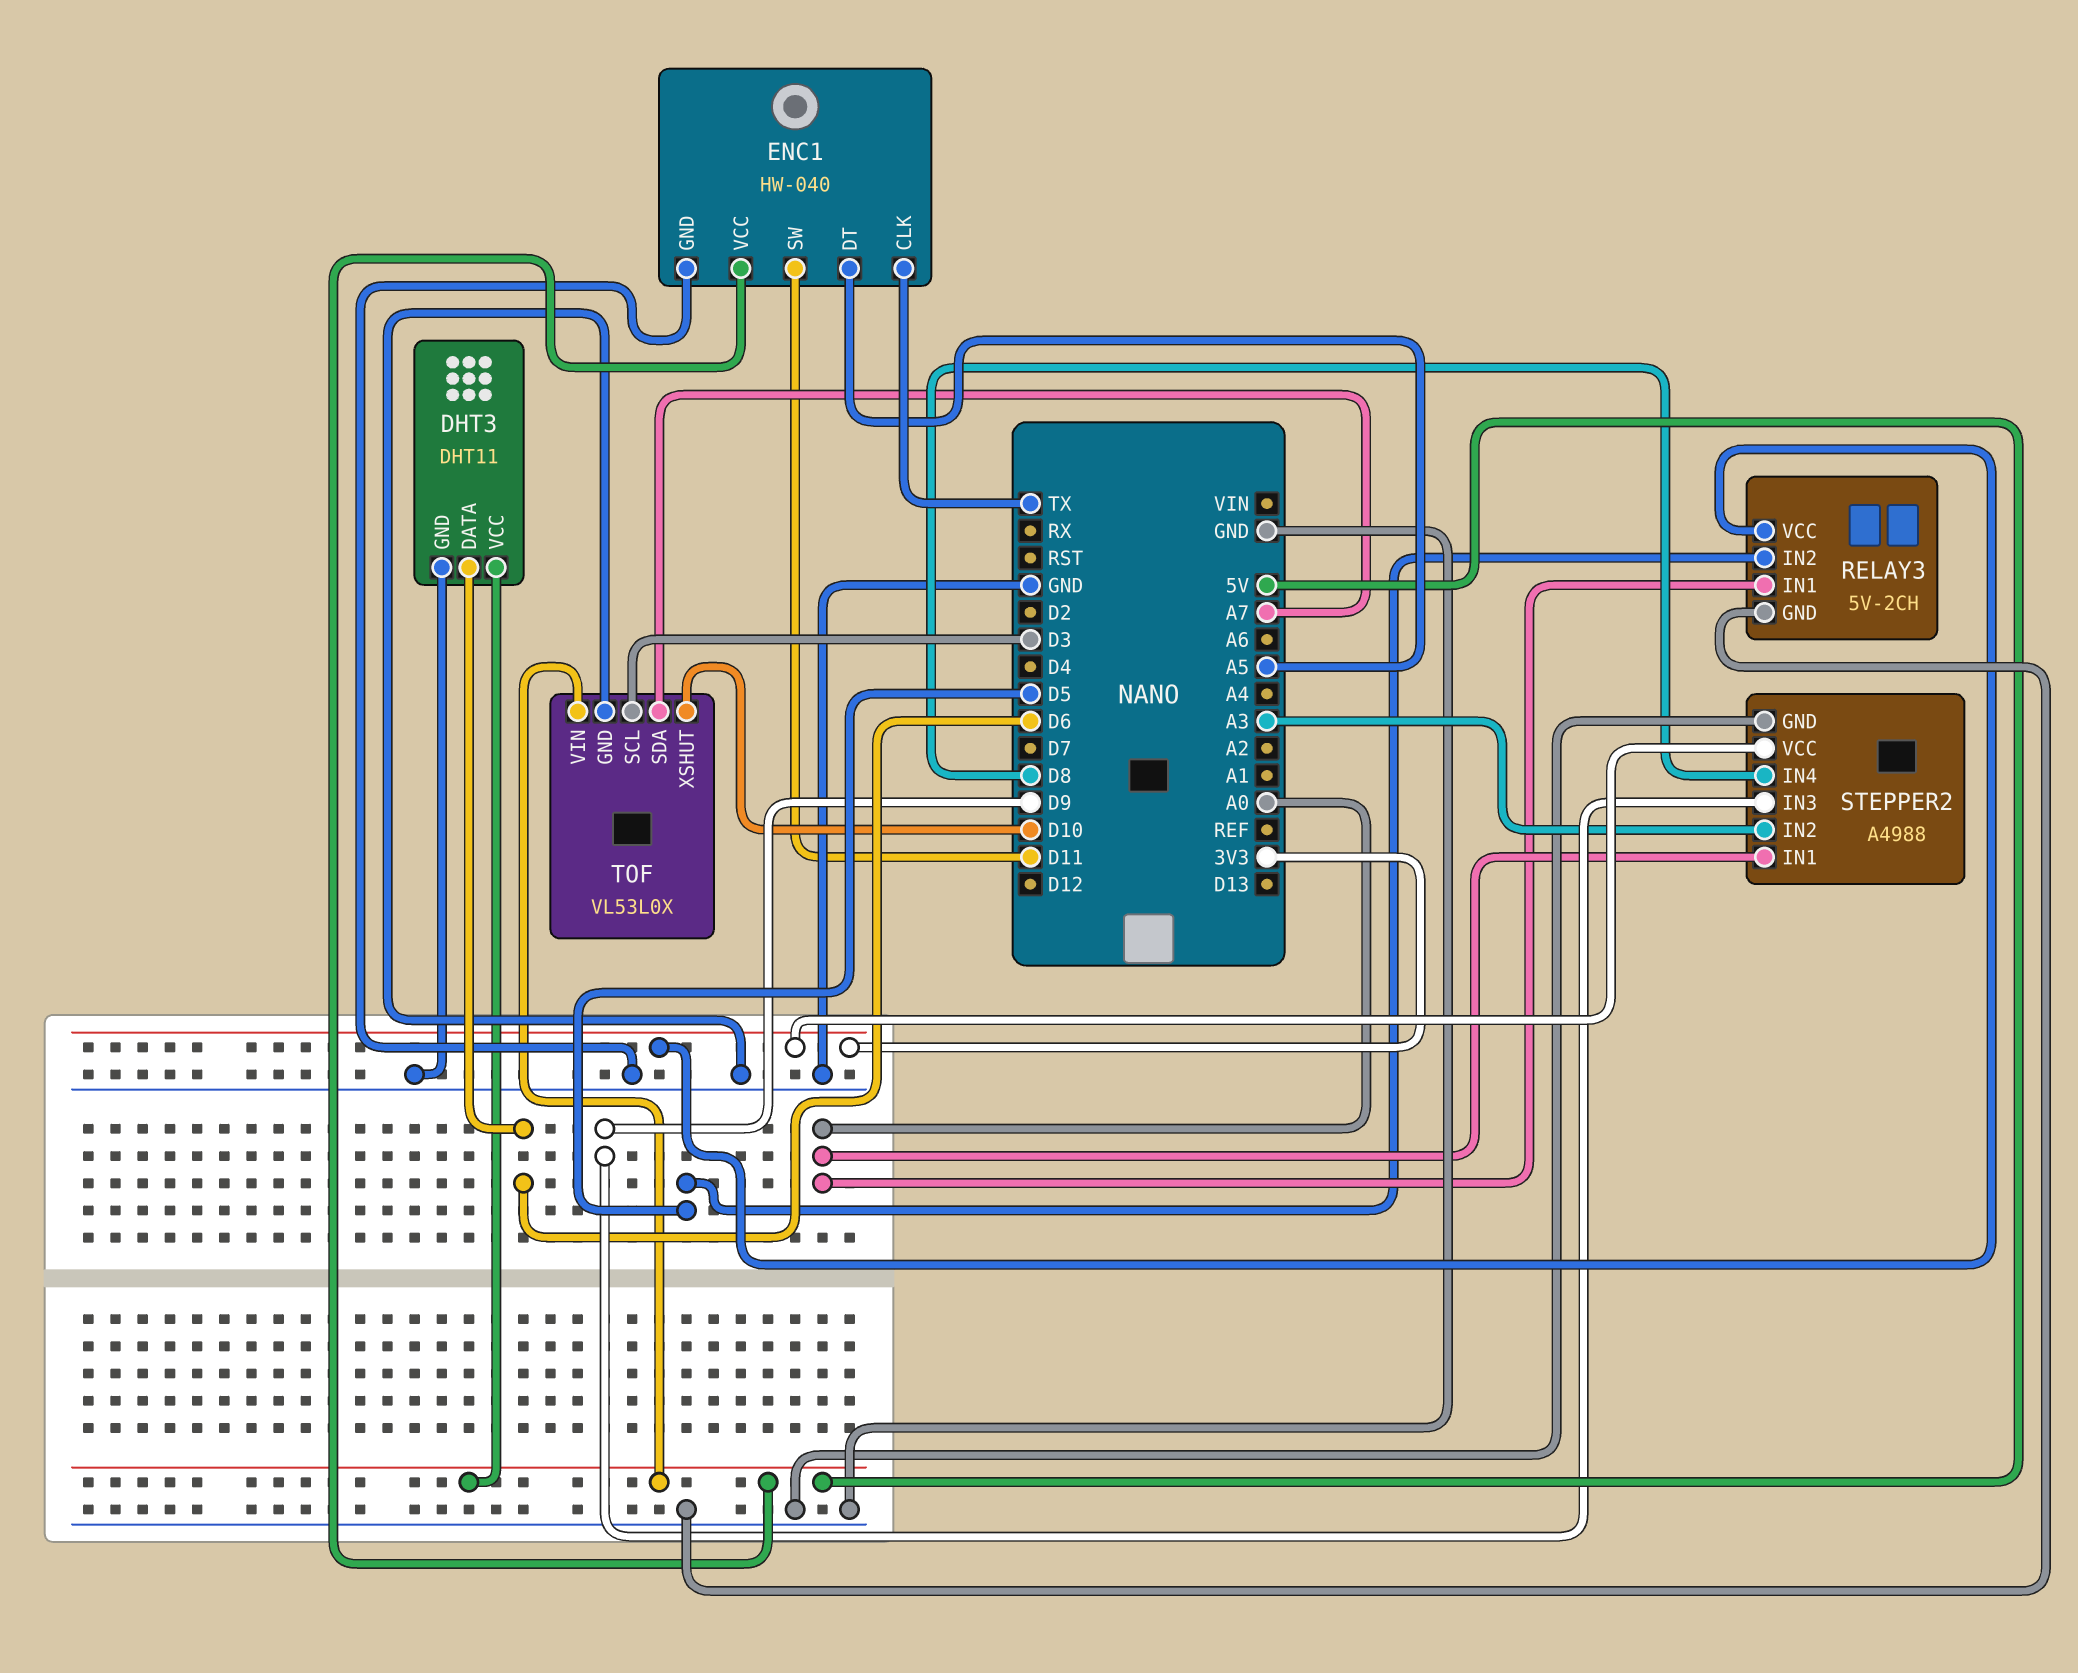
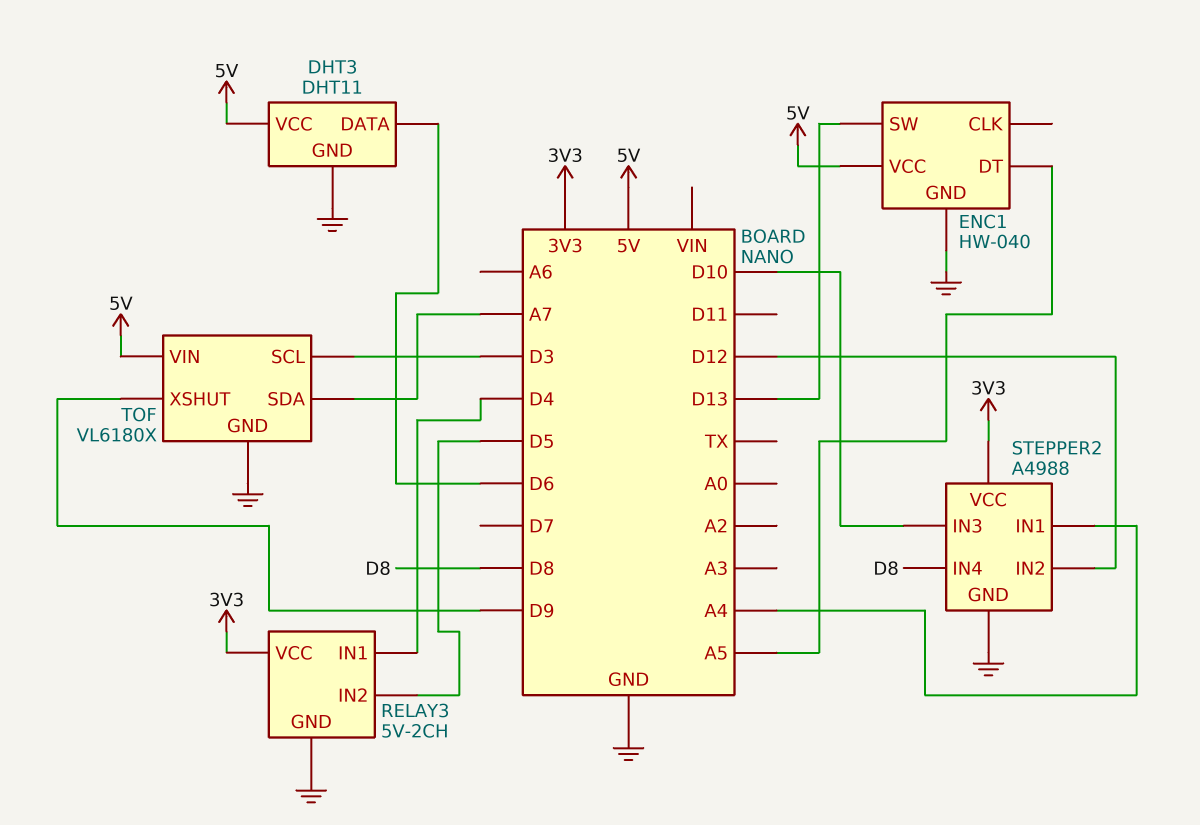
ENC1 pin CLK: TX -> none
ENC1 pin SW: D11 -> D13
RELAY3 pin IN1: A0 -> D4
STEPPER2 pin IN1: A0 -> A4
STEPPER2 pin IN2: A3 -> D12
STEPPER2 pin IN3: D9 -> D10
TOF: VL53L0X -> VL6180X
TOF pin XSHUT: D10 -> D9

